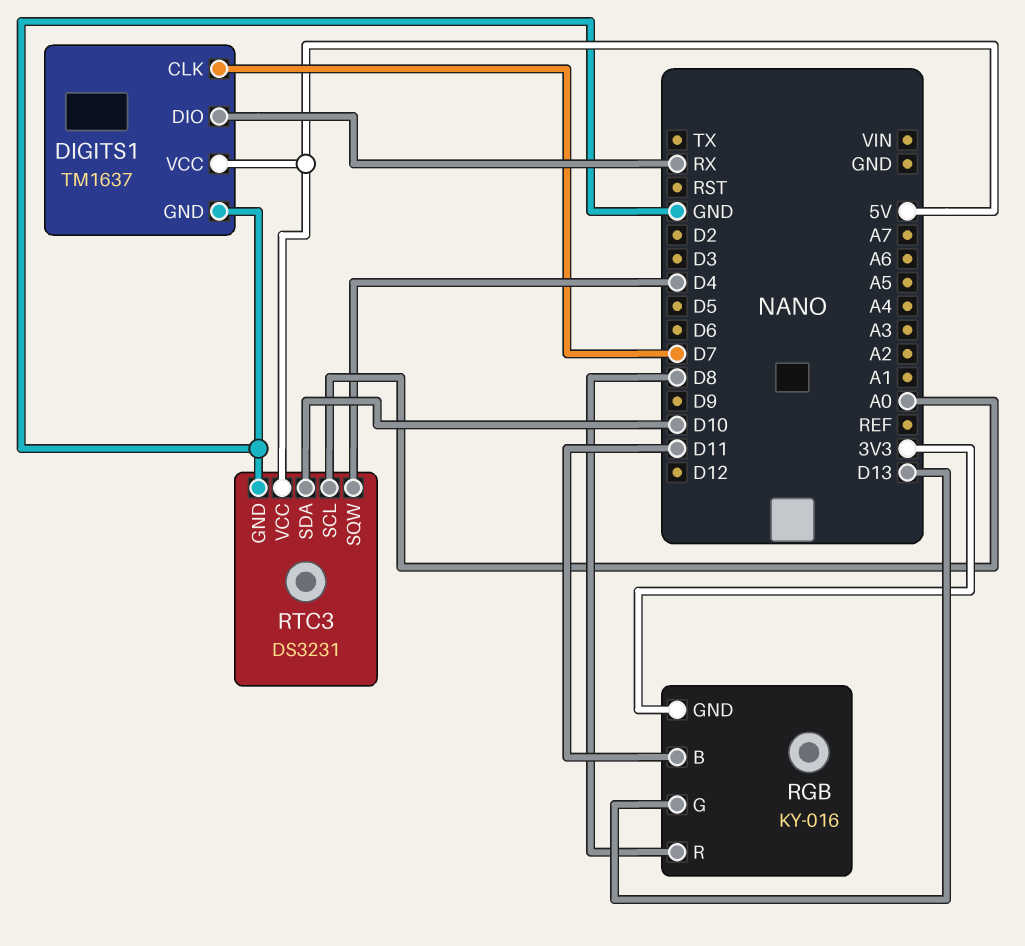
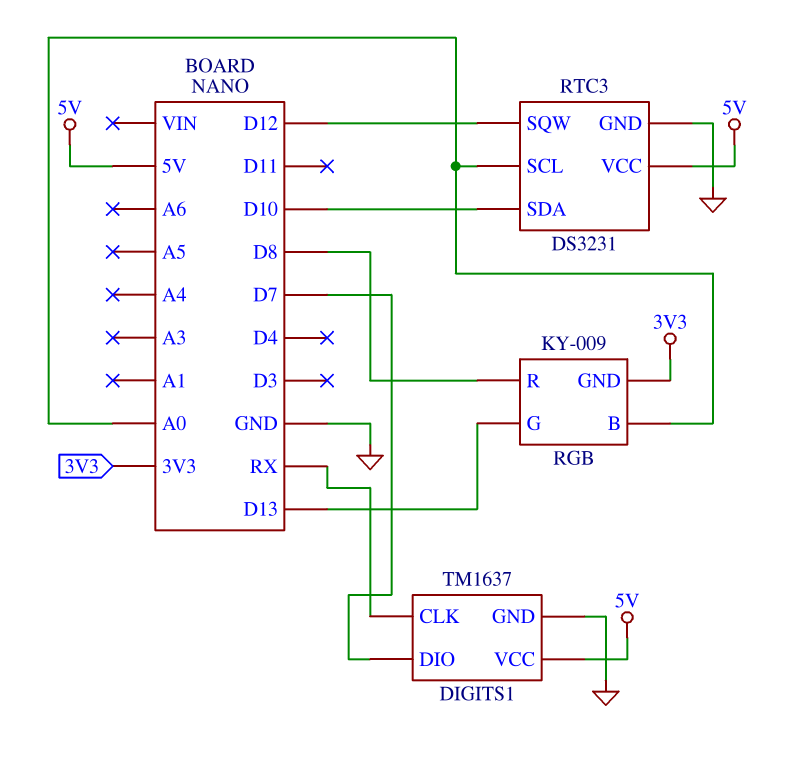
DIGITS1 pin CLK: D7 -> RX
DIGITS1 pin DIO: RX -> D7
RGB: KY-016 -> KY-009
RGB pin B: D11 -> A0
RTC3 pin SQW: D4 -> D12

